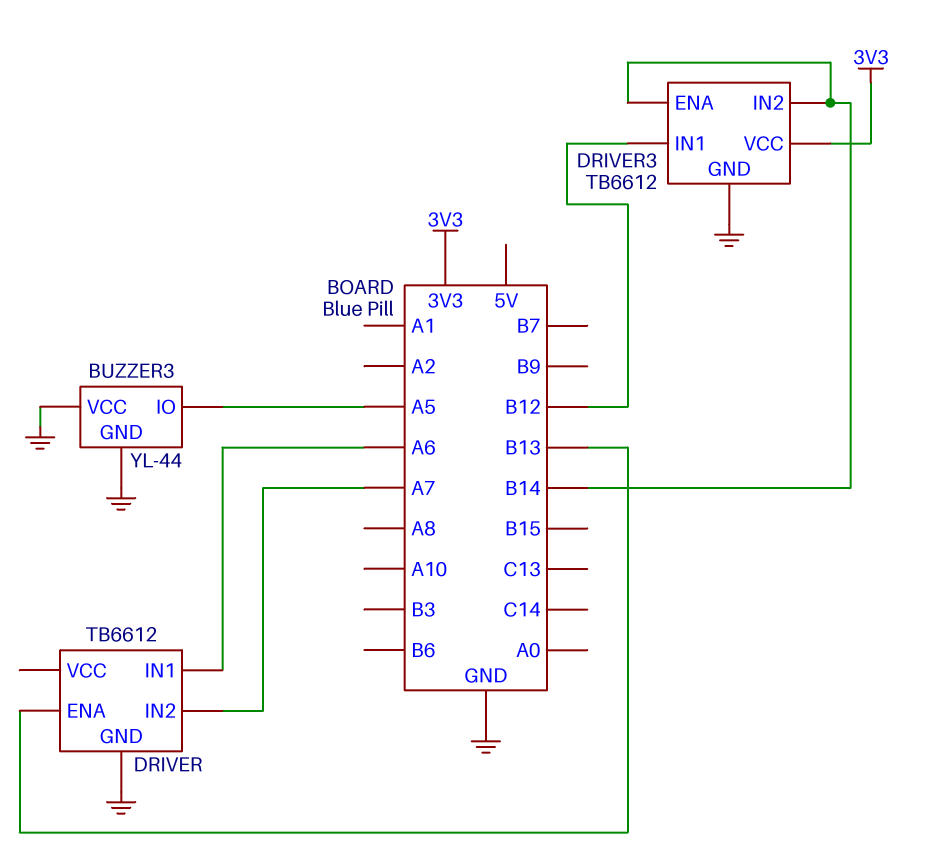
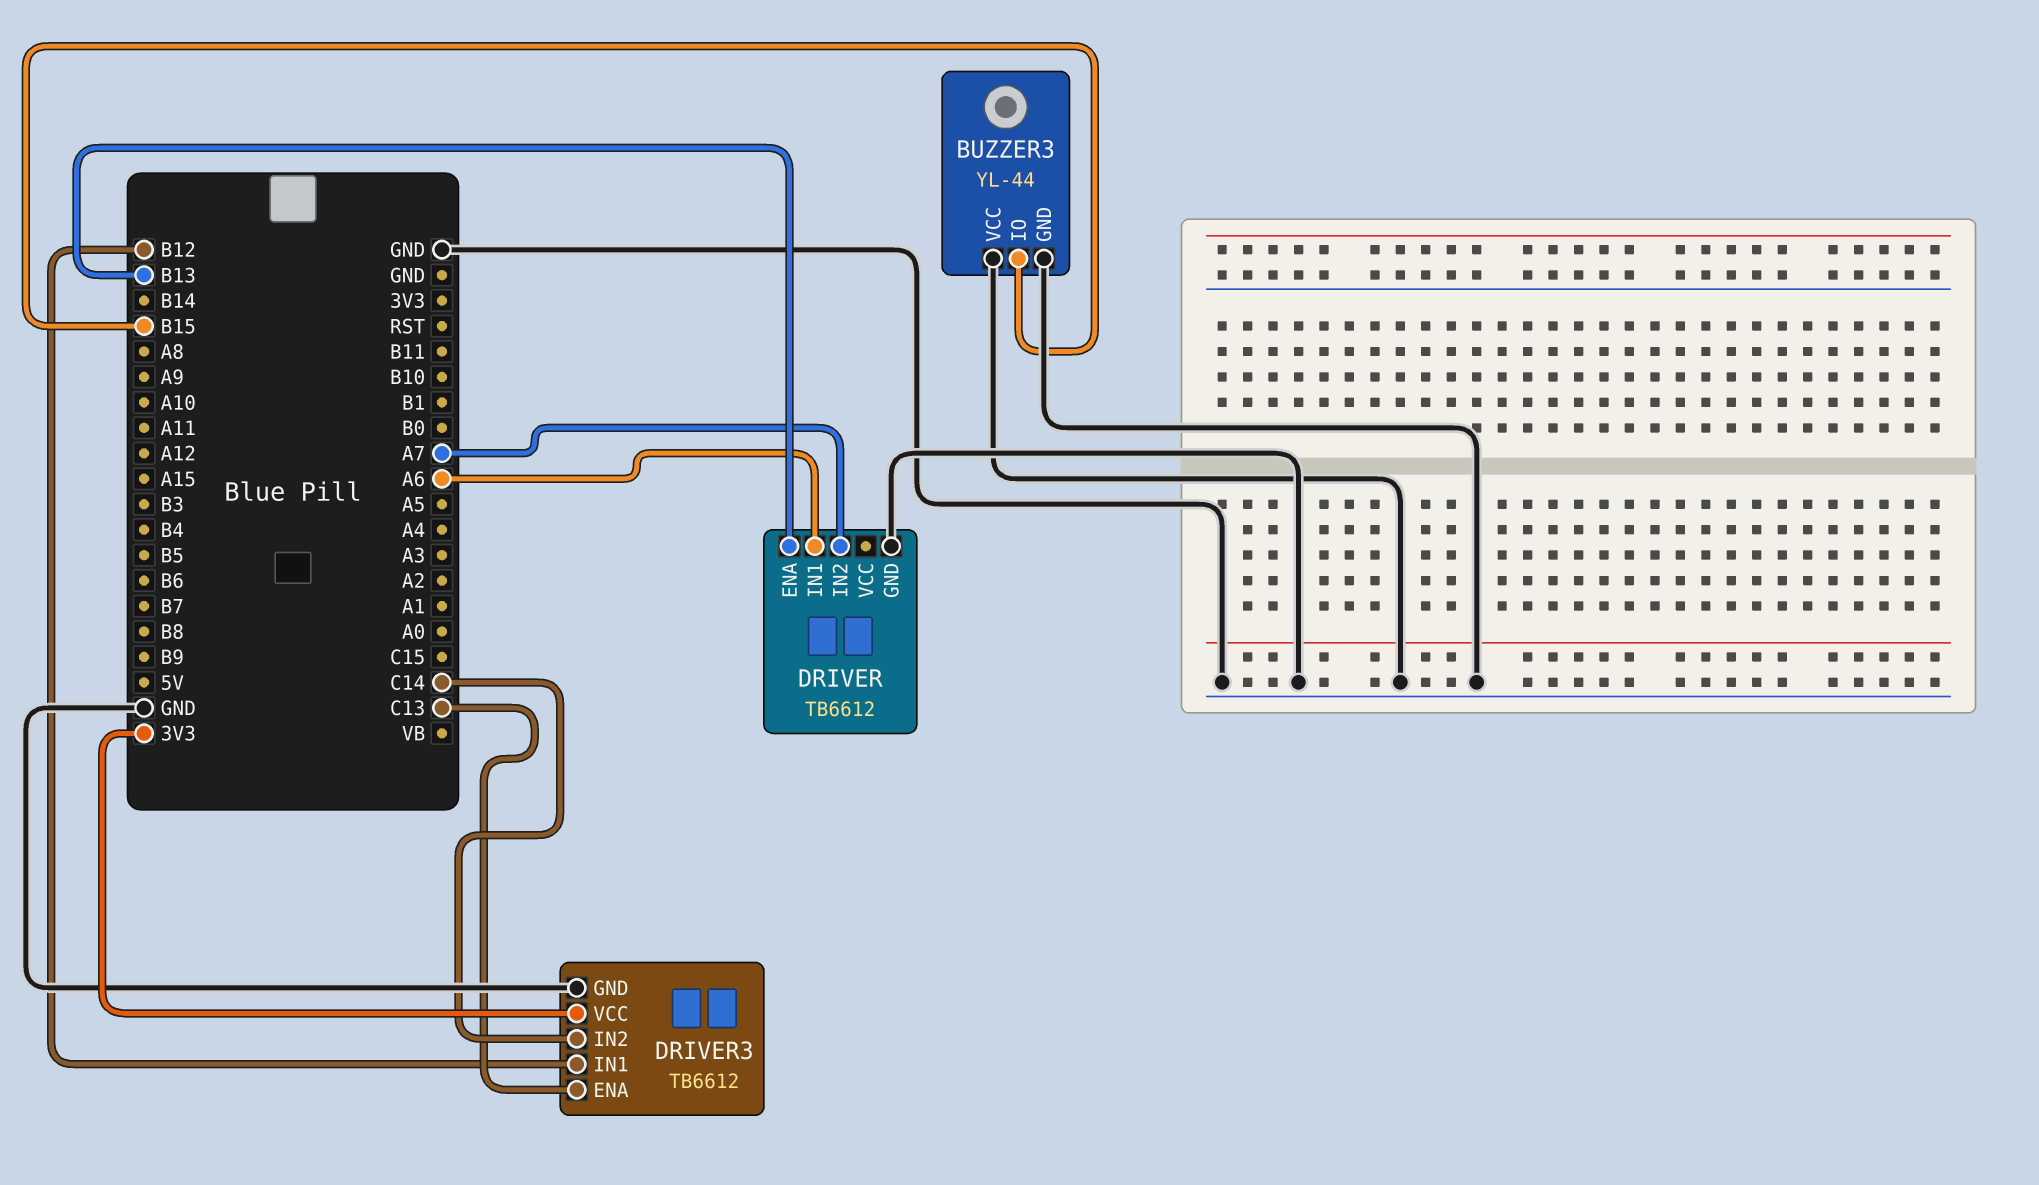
BUZZER3 pin IO: A5 -> B15
DRIVER3 pin ENA: B14 -> C13
DRIVER3 pin IN2: B14 -> C14

